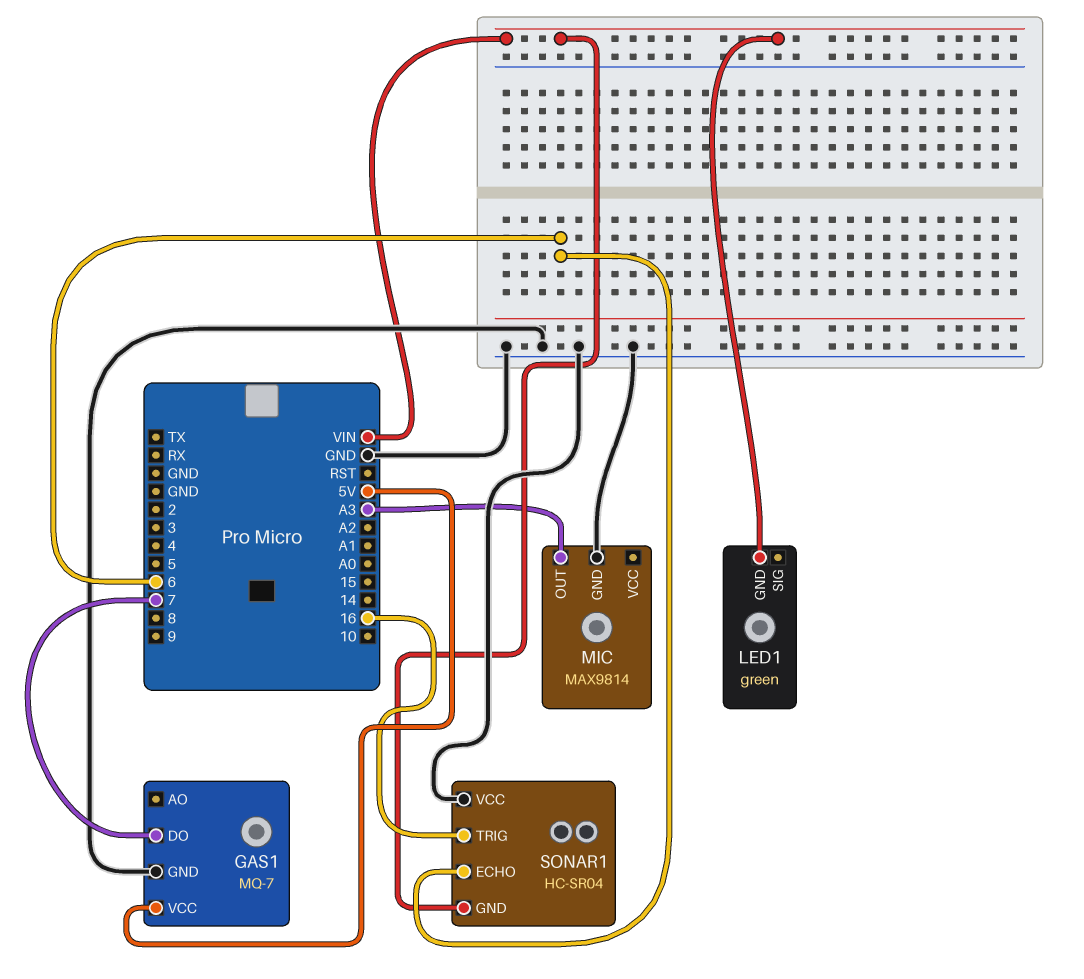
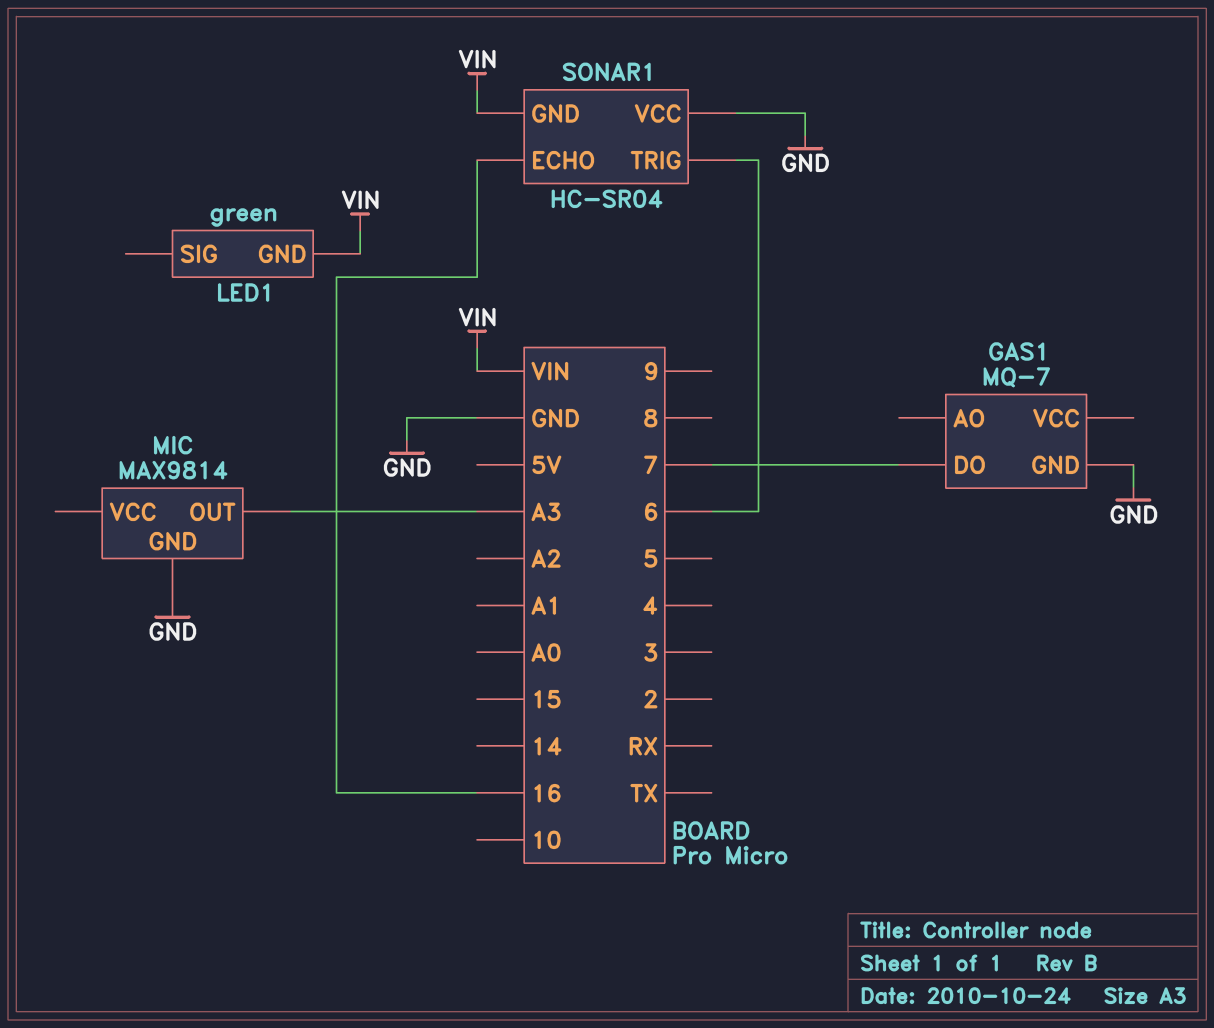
GAS1 pin VCC: 5V -> none
SONAR1 pin ECHO: 6 -> 16
SONAR1 pin TRIG: 16 -> 6

